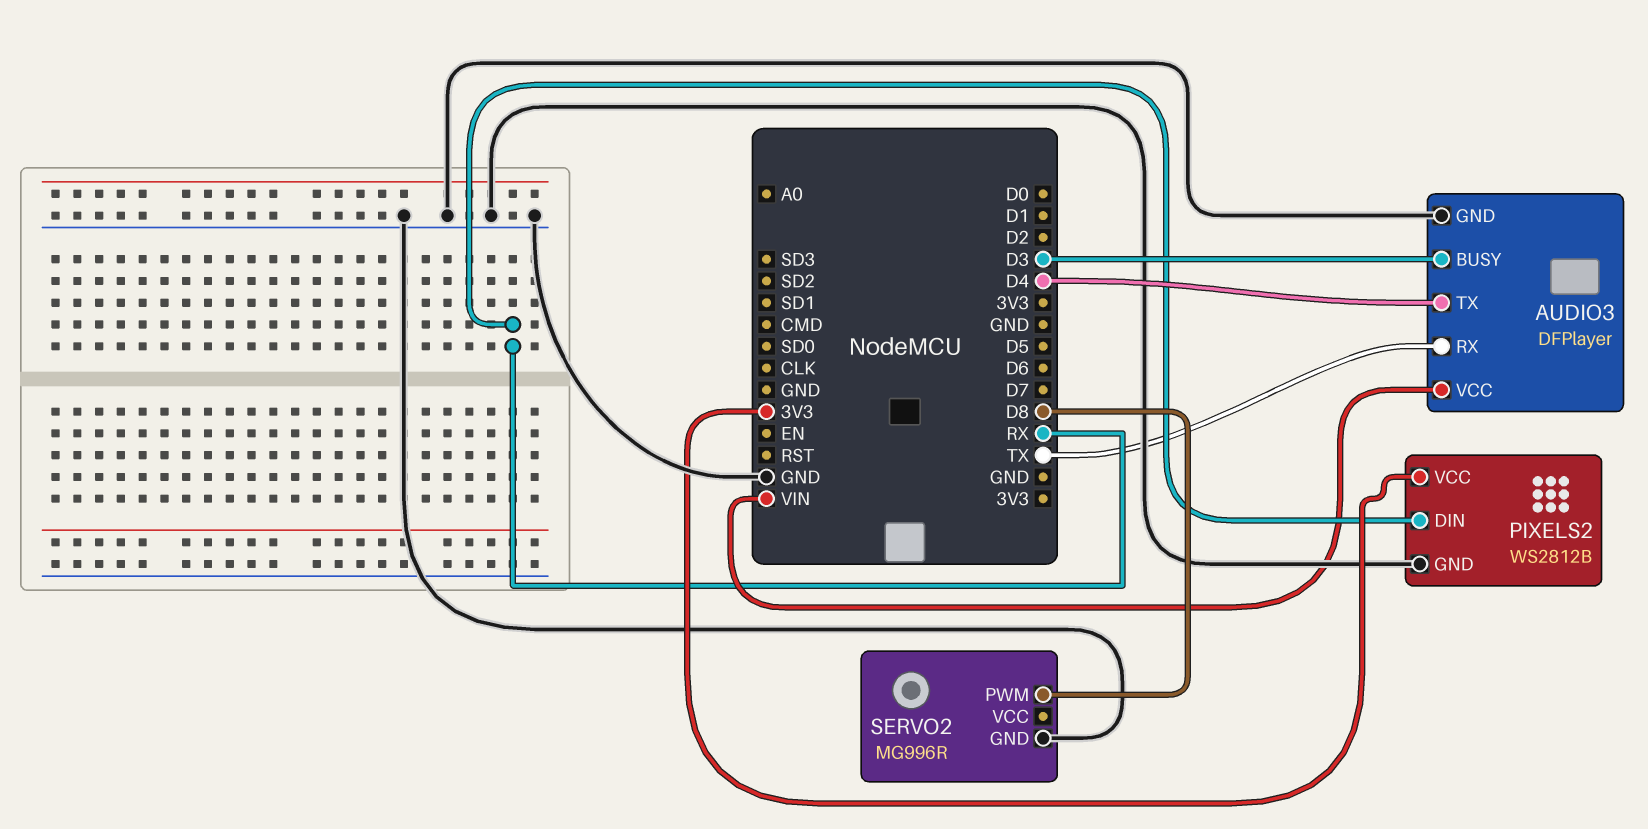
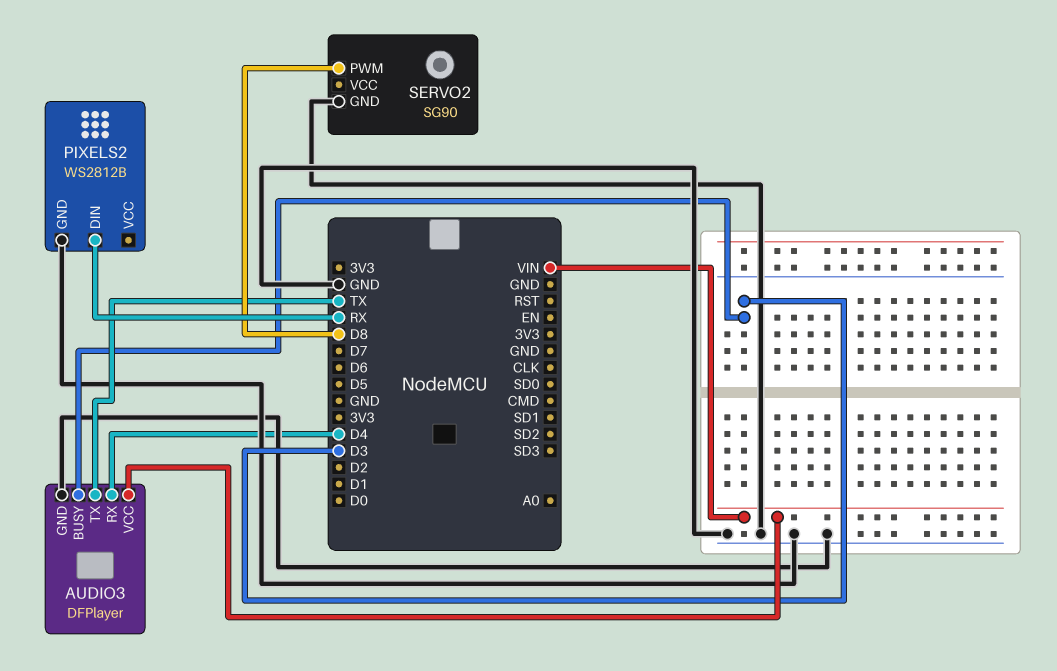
AUDIO3 pin RX: TX -> D4
AUDIO3 pin TX: D4 -> TX
PIXELS2 pin VCC: 3V3 -> none
SERVO2: MG996R -> SG90

